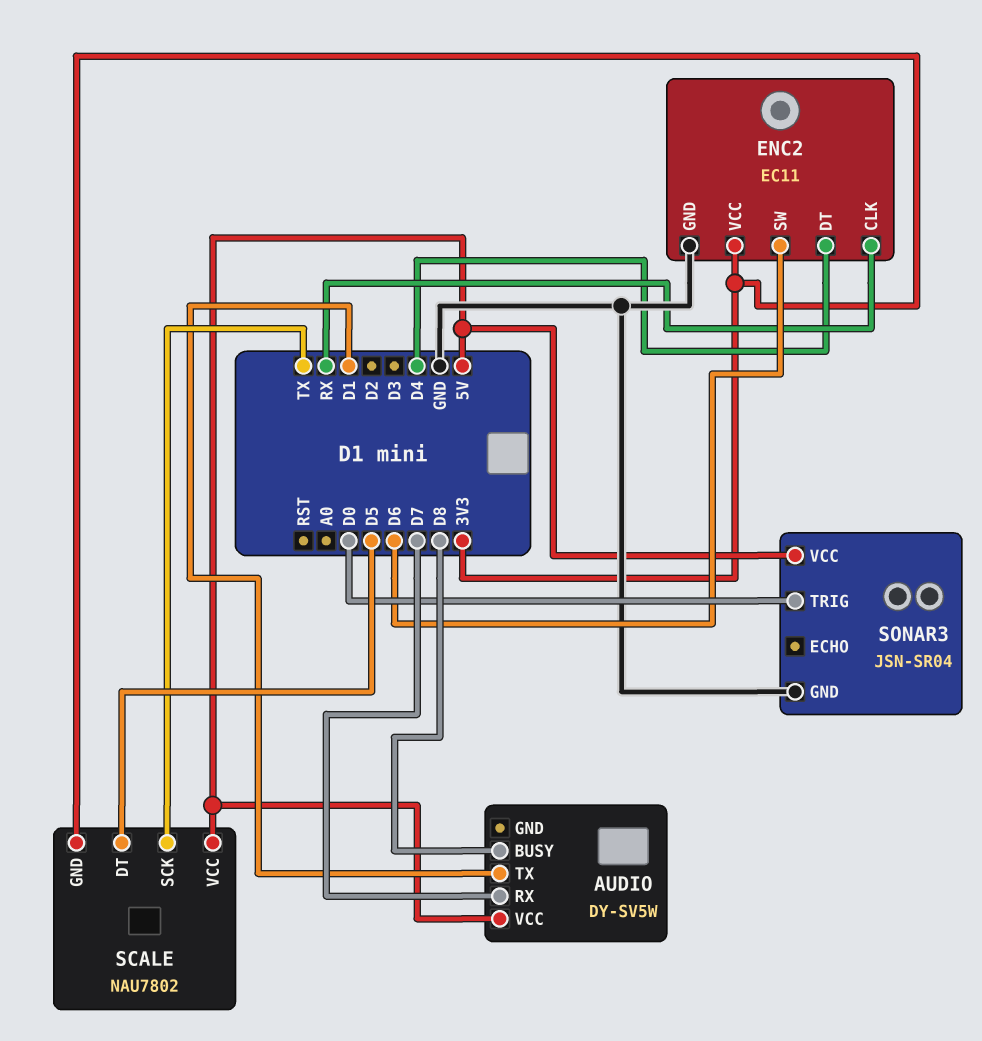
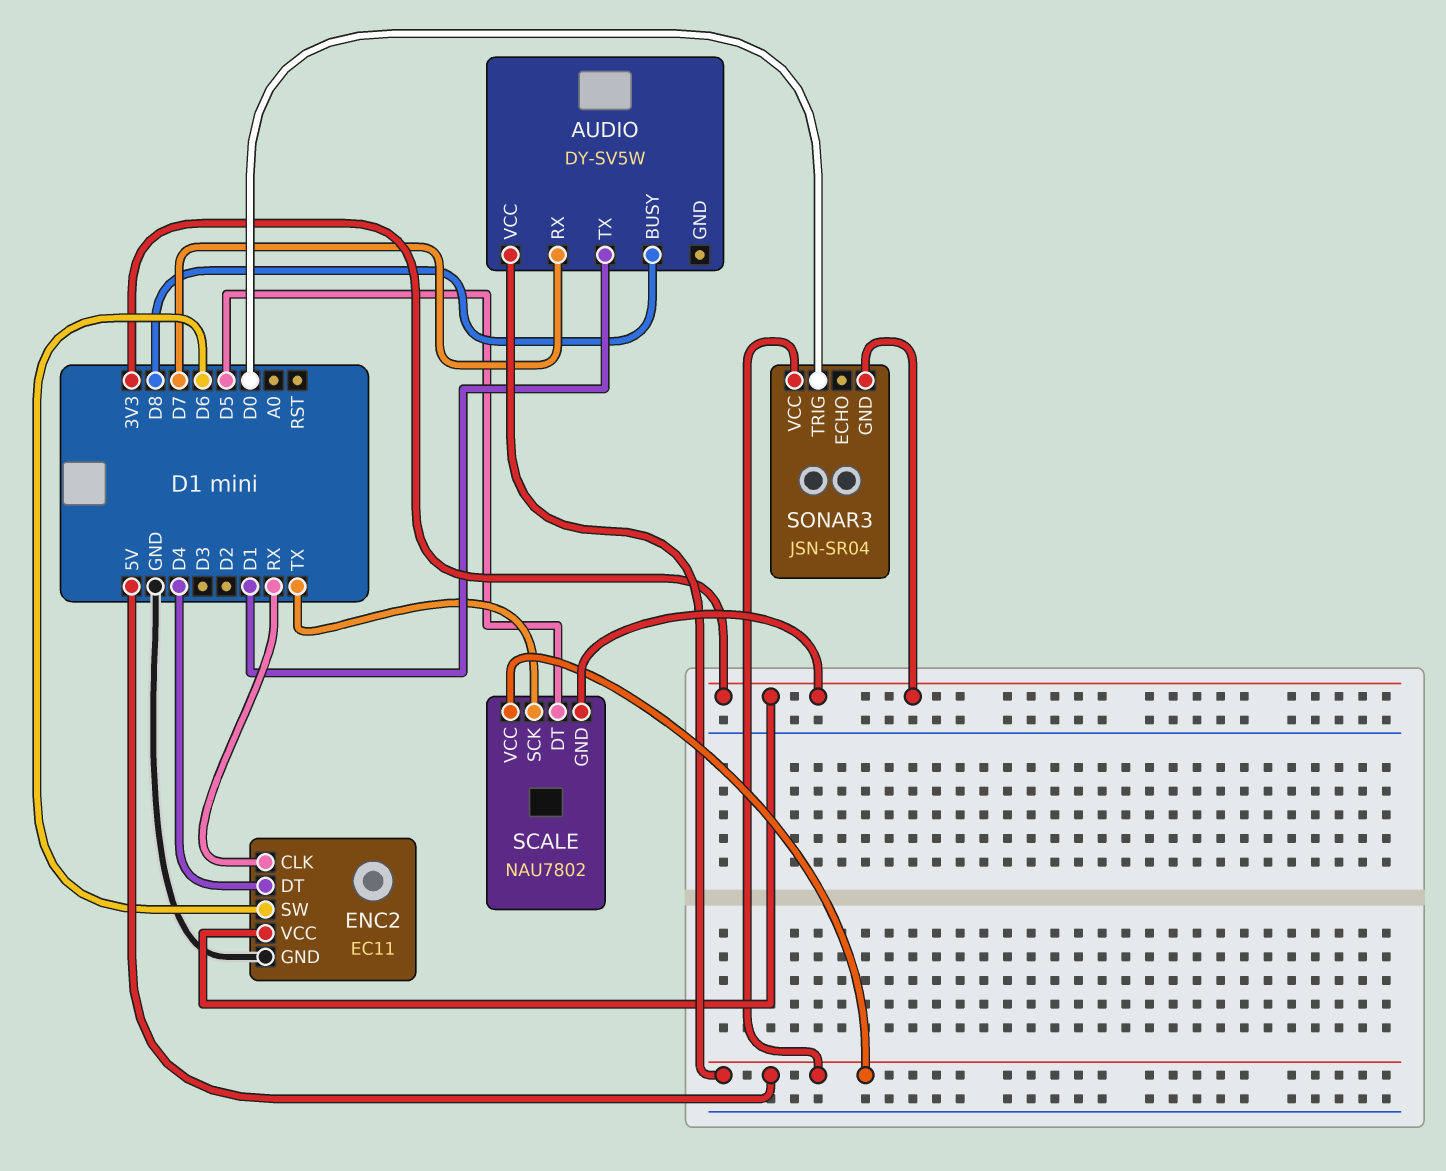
SONAR3 pin GND: GND -> 3V3

